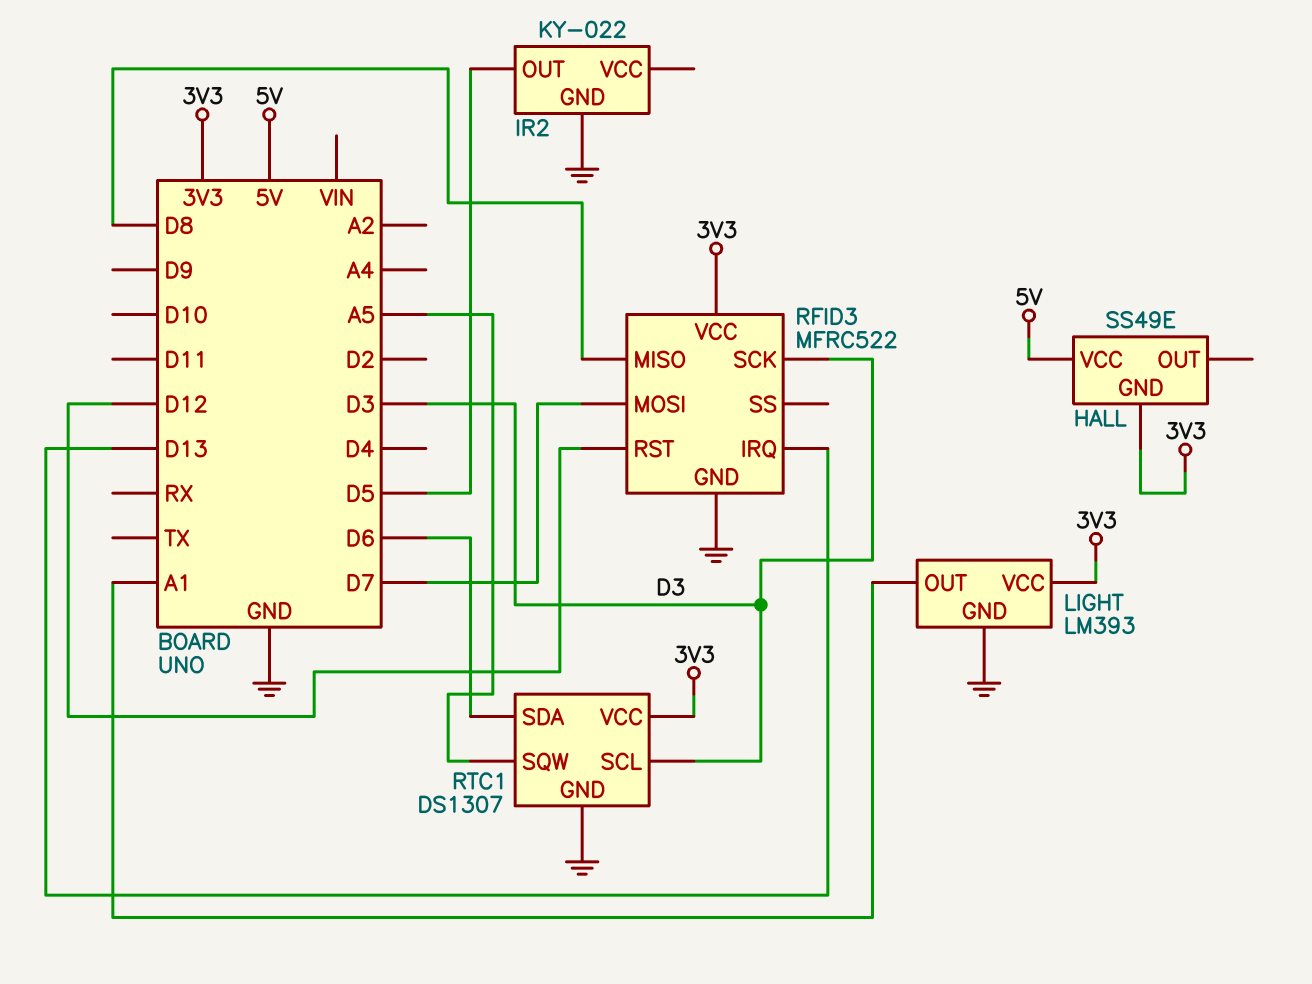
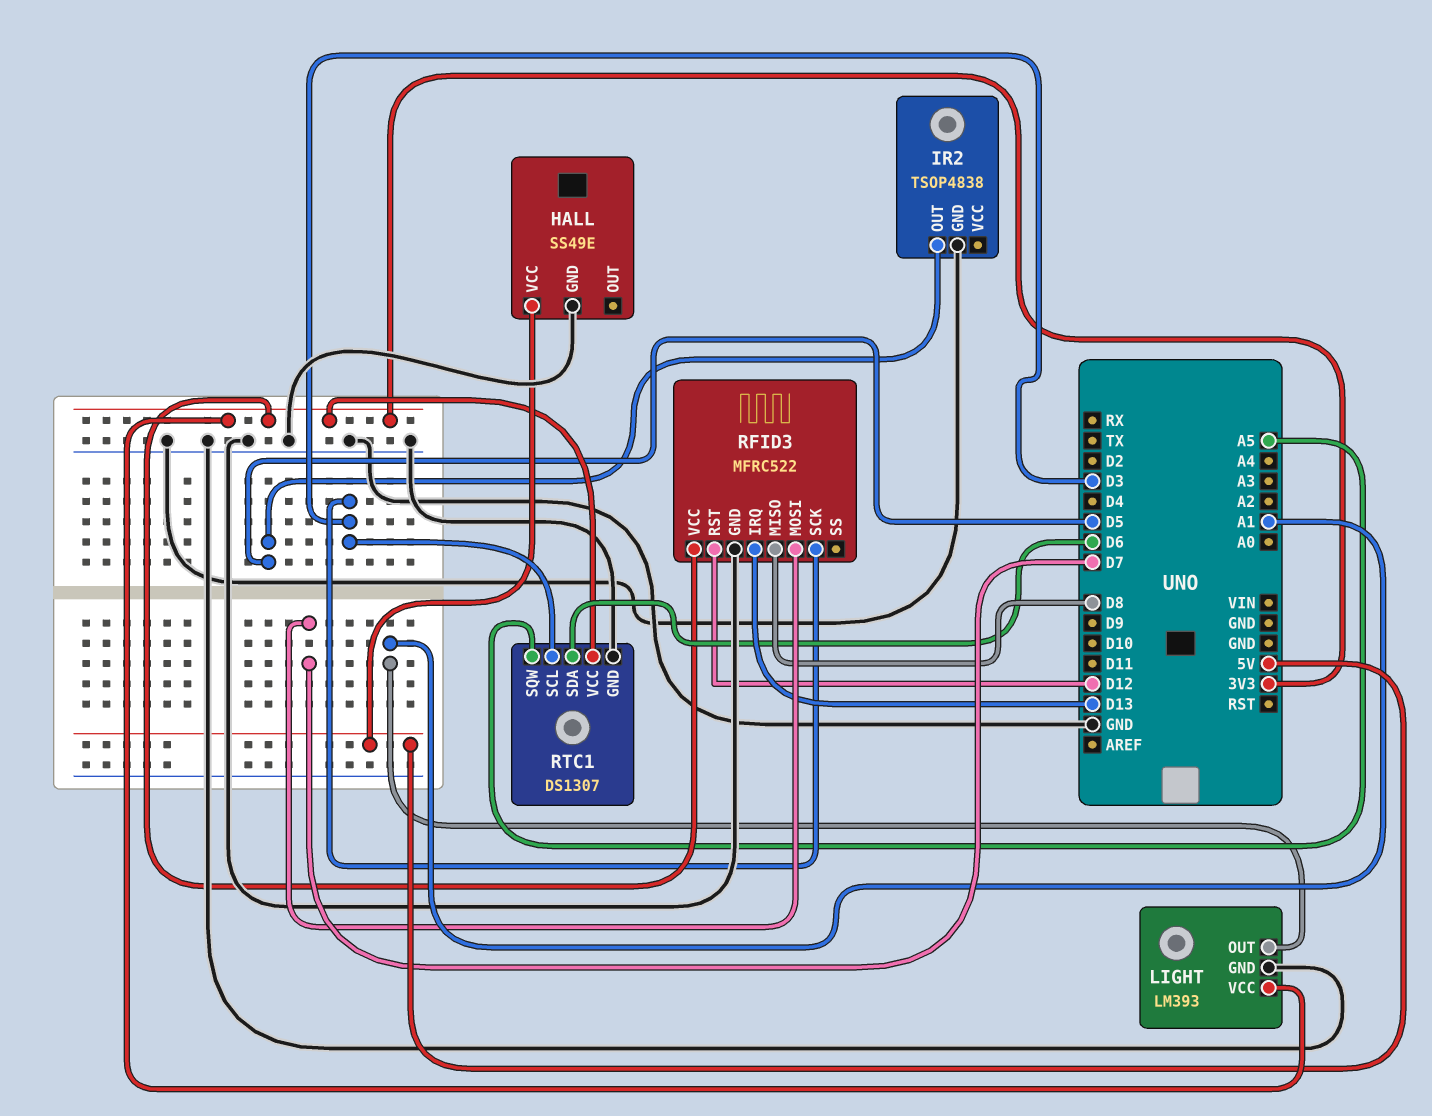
HALL pin GND: 3V3 -> GND
IR2: KY-022 -> TSOP4838

